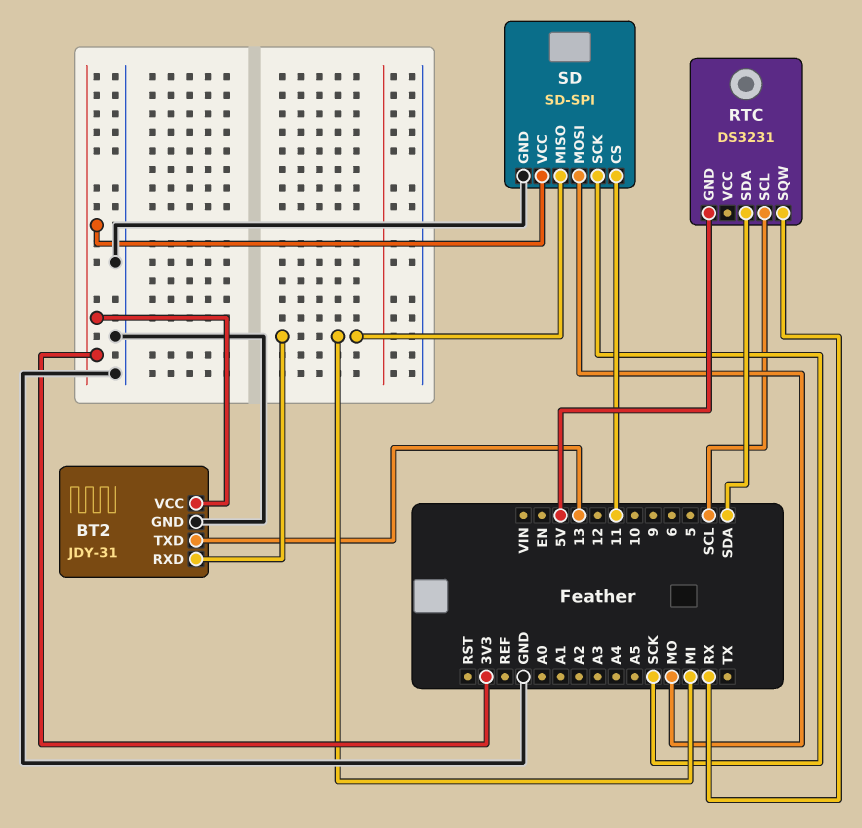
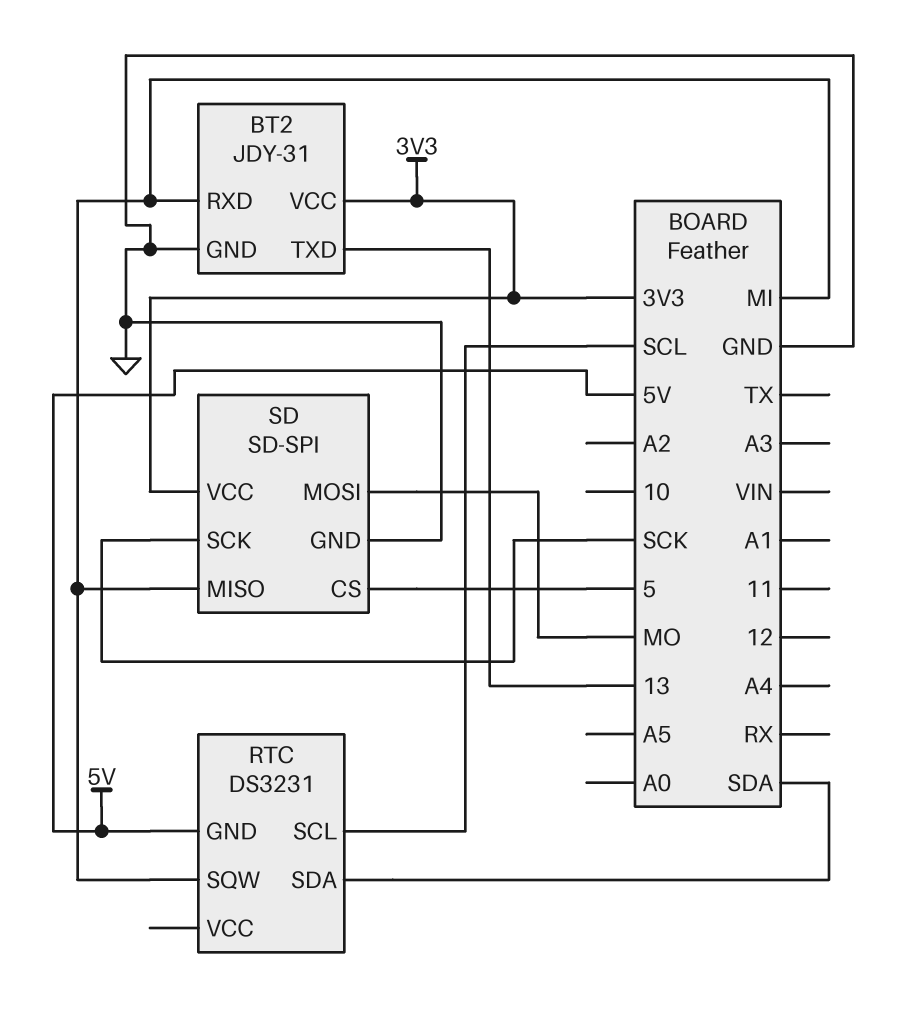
RTC pin SQW: RX -> MI
SD pin CS: 11 -> 5

